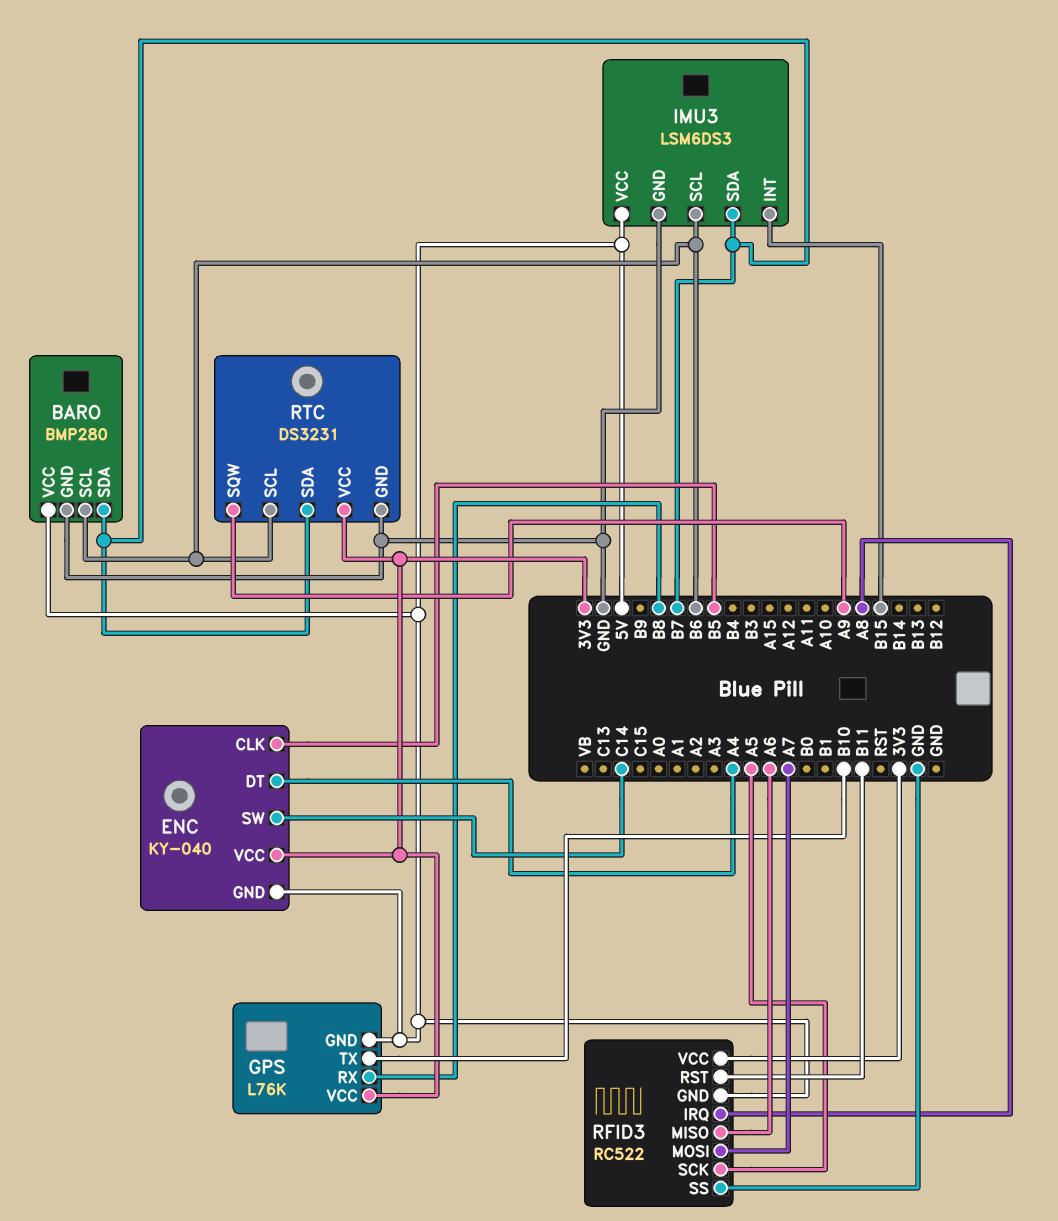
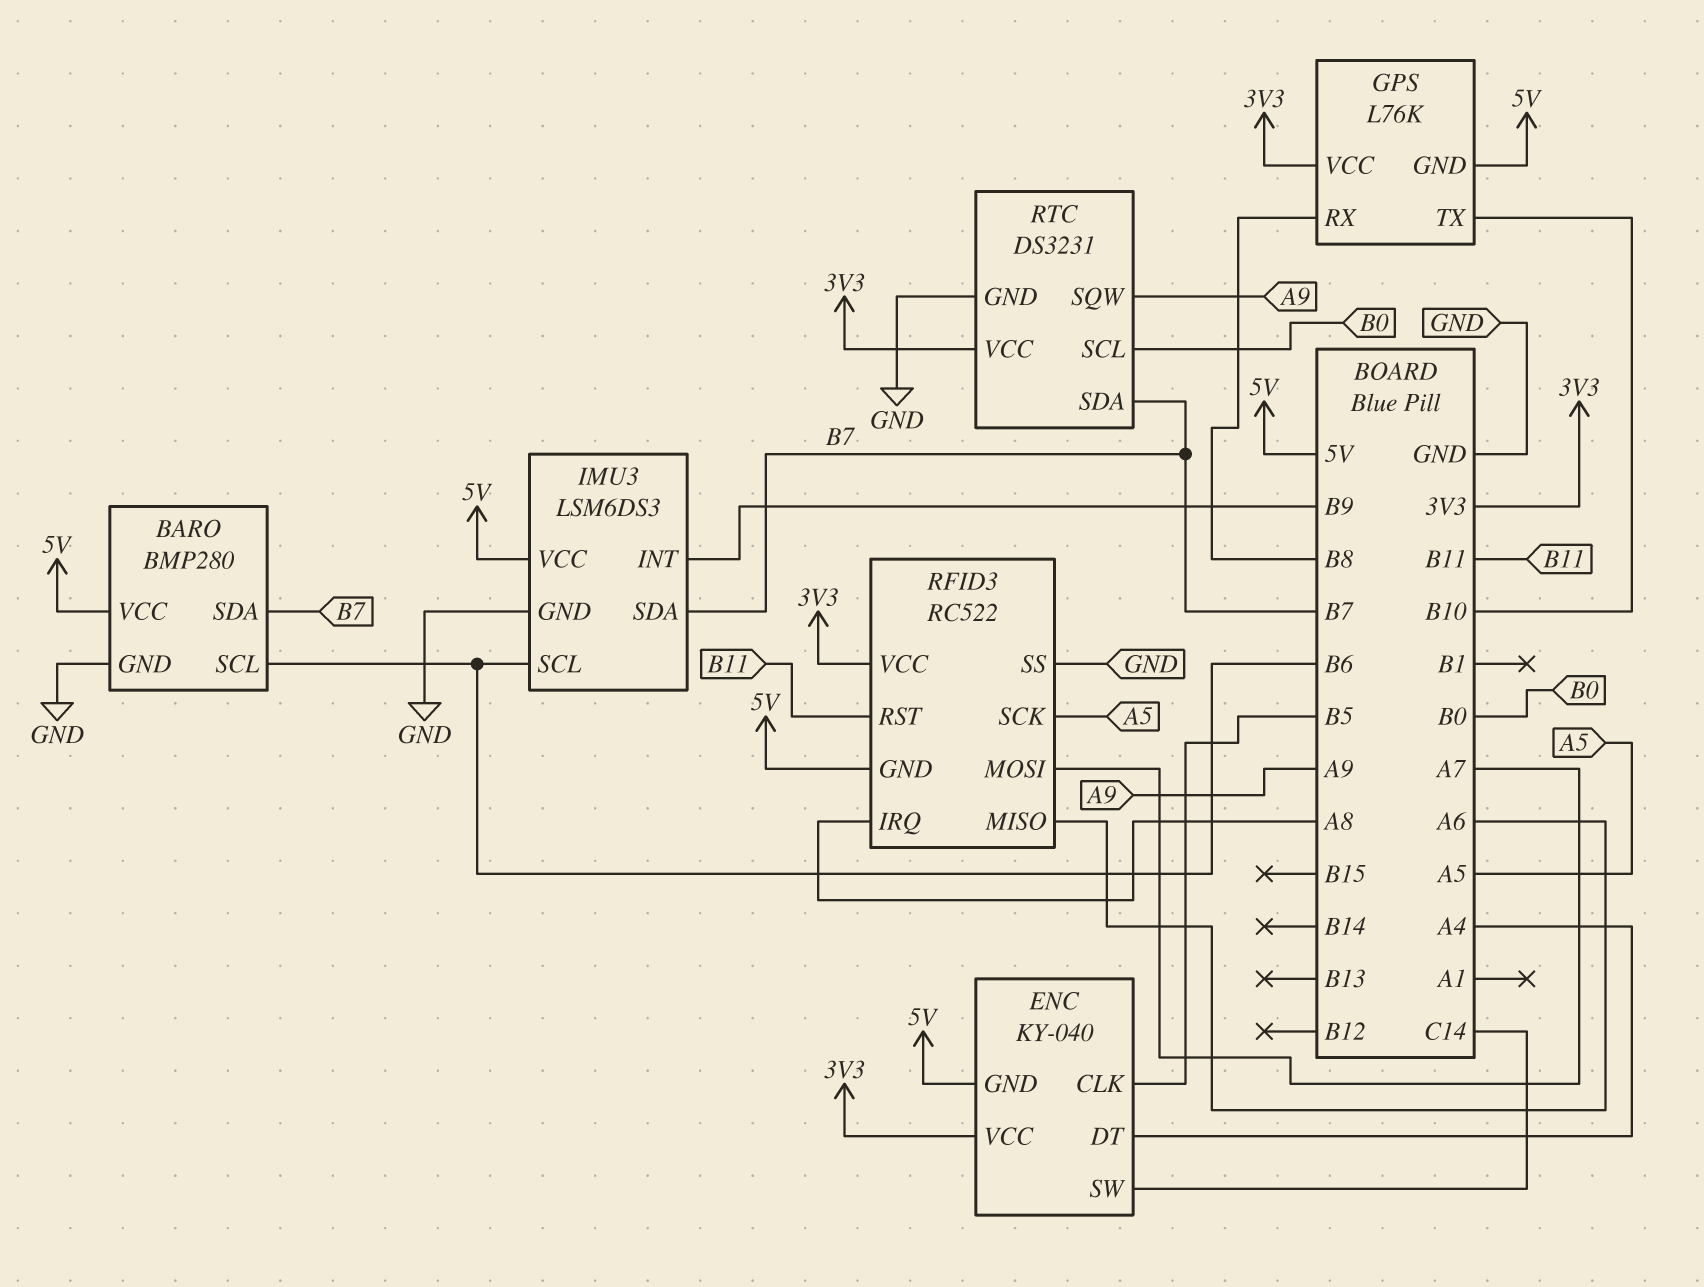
IMU3 pin INT: B15 -> B9
RTC pin SCL: B6 -> B0

